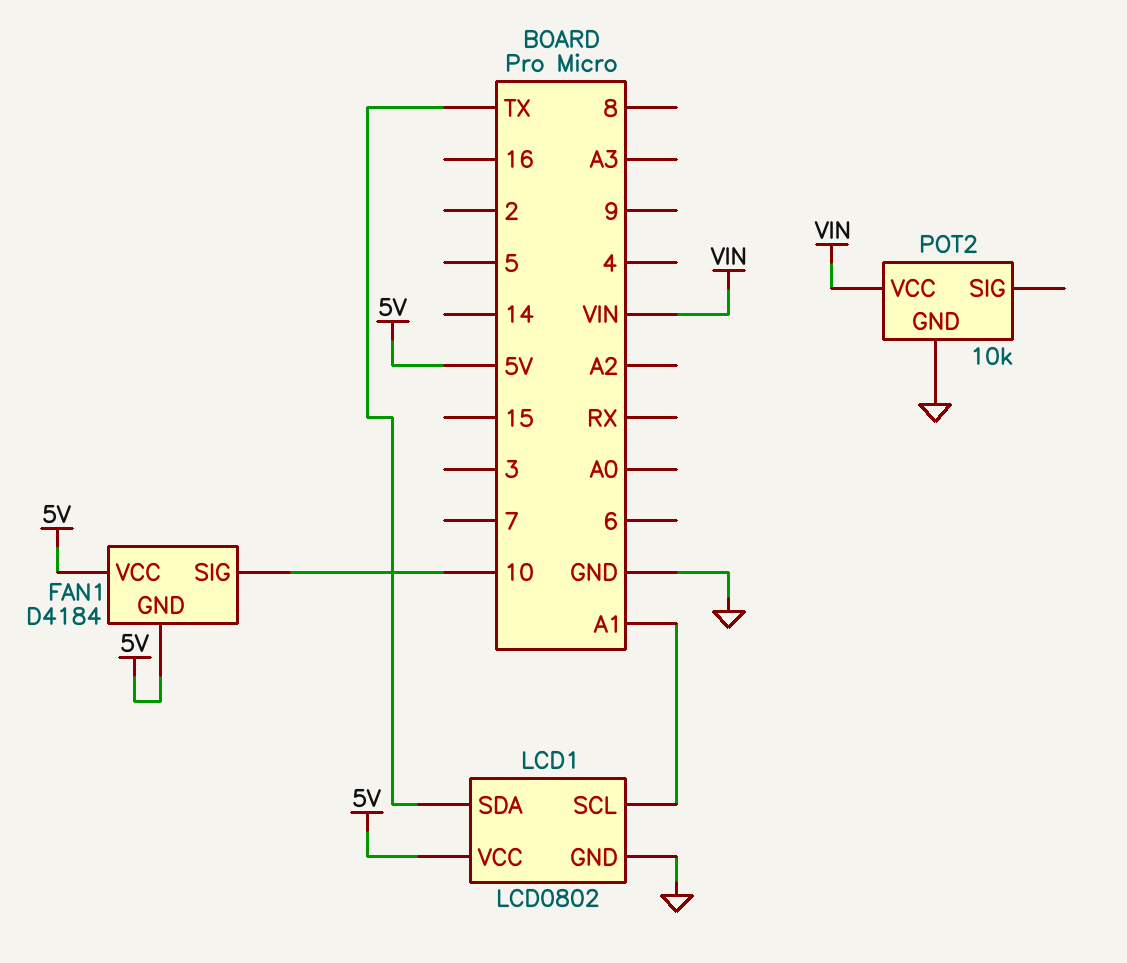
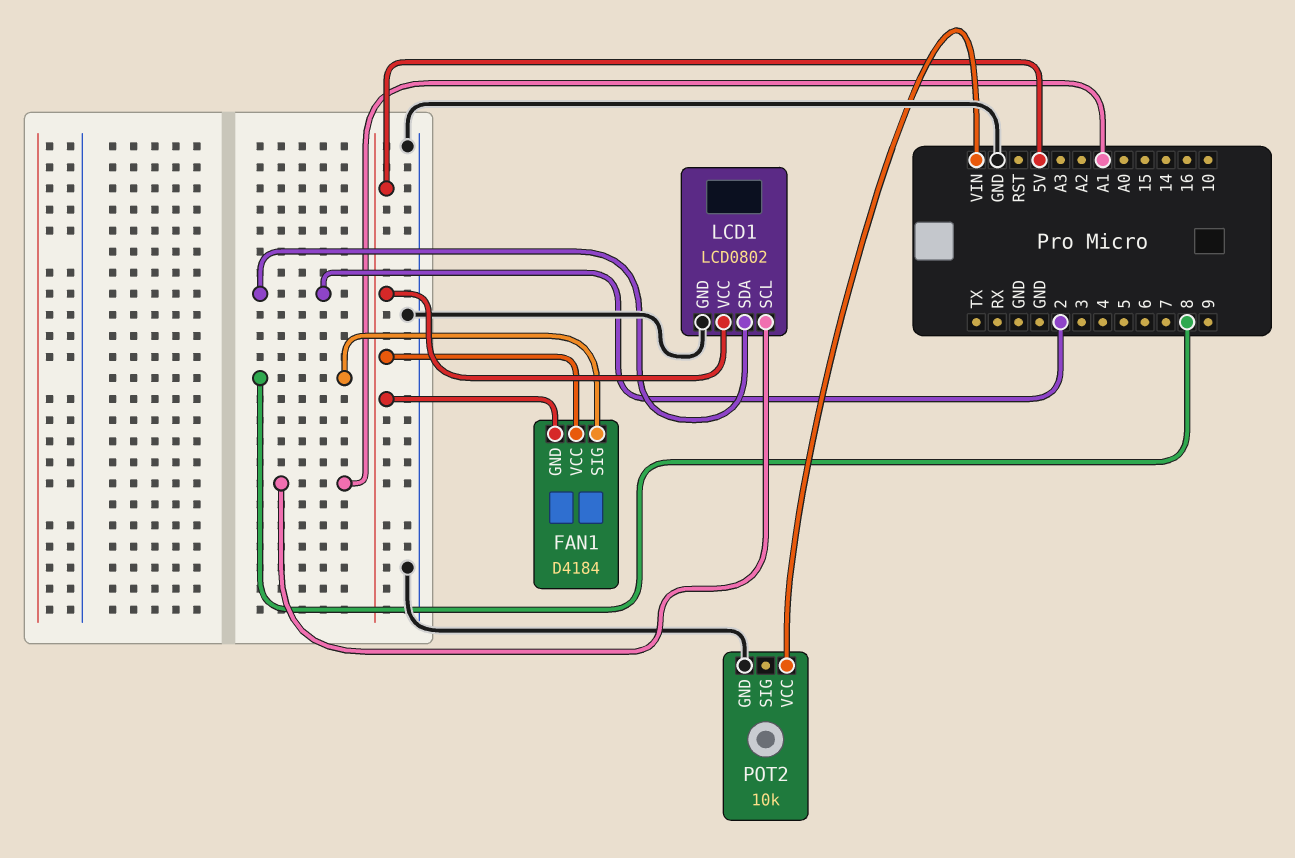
FAN1 pin SIG: 10 -> 8
LCD1 pin SDA: TX -> 2

